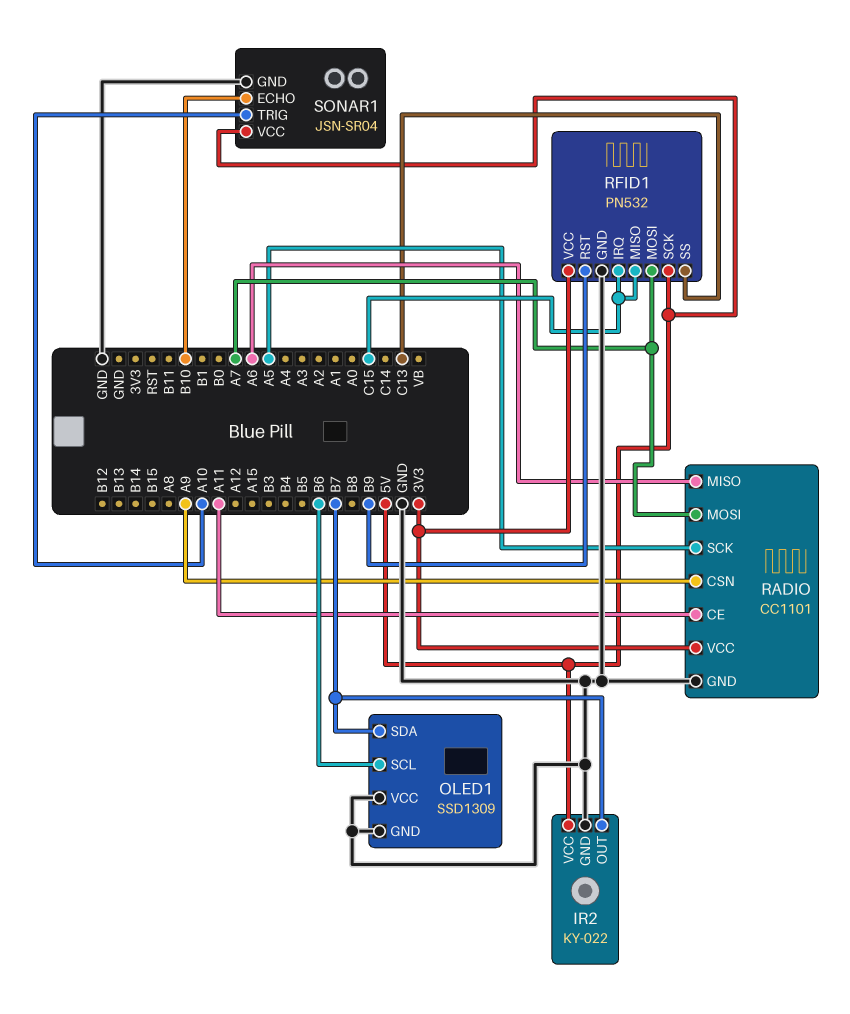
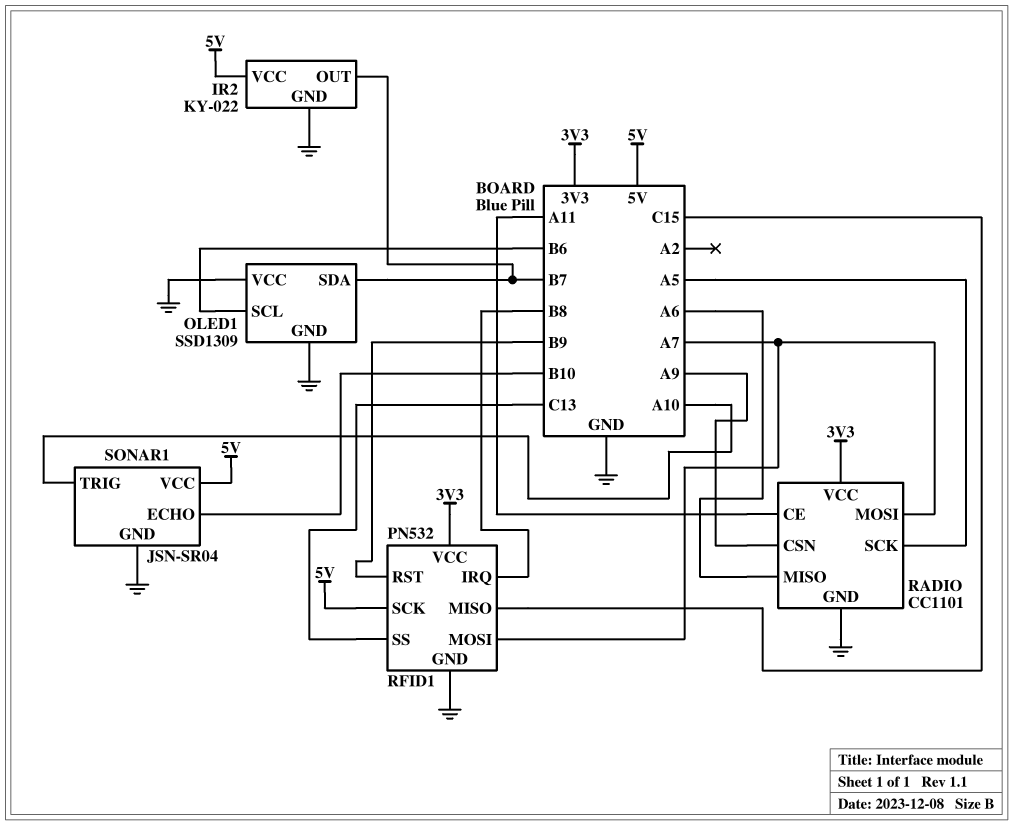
RFID1 pin IRQ: C15 -> B8

